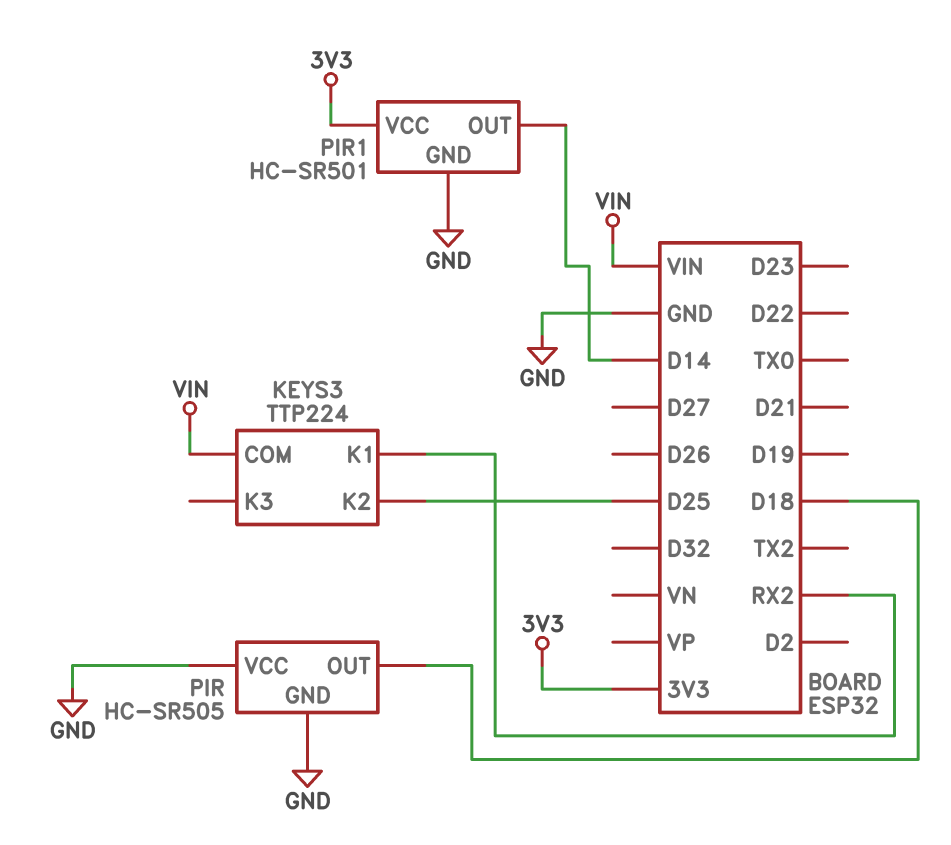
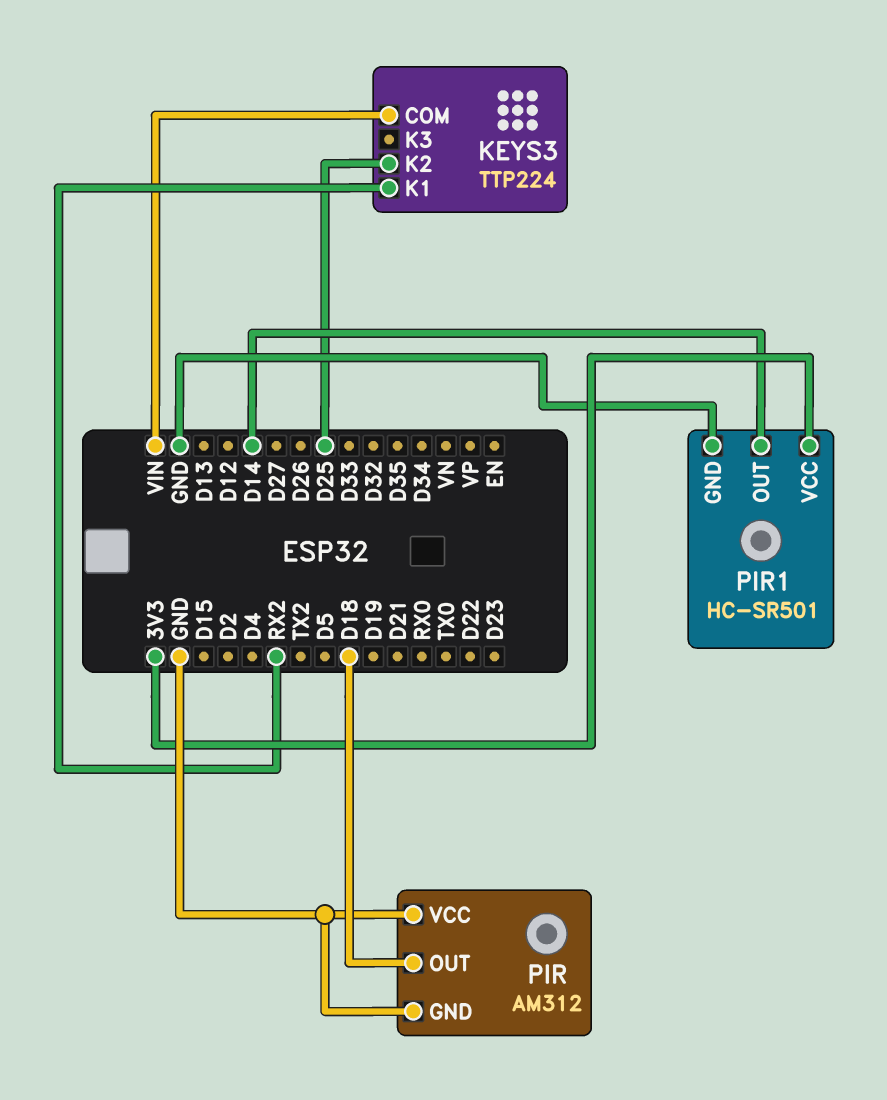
PIR: HC-SR505 -> AM312

